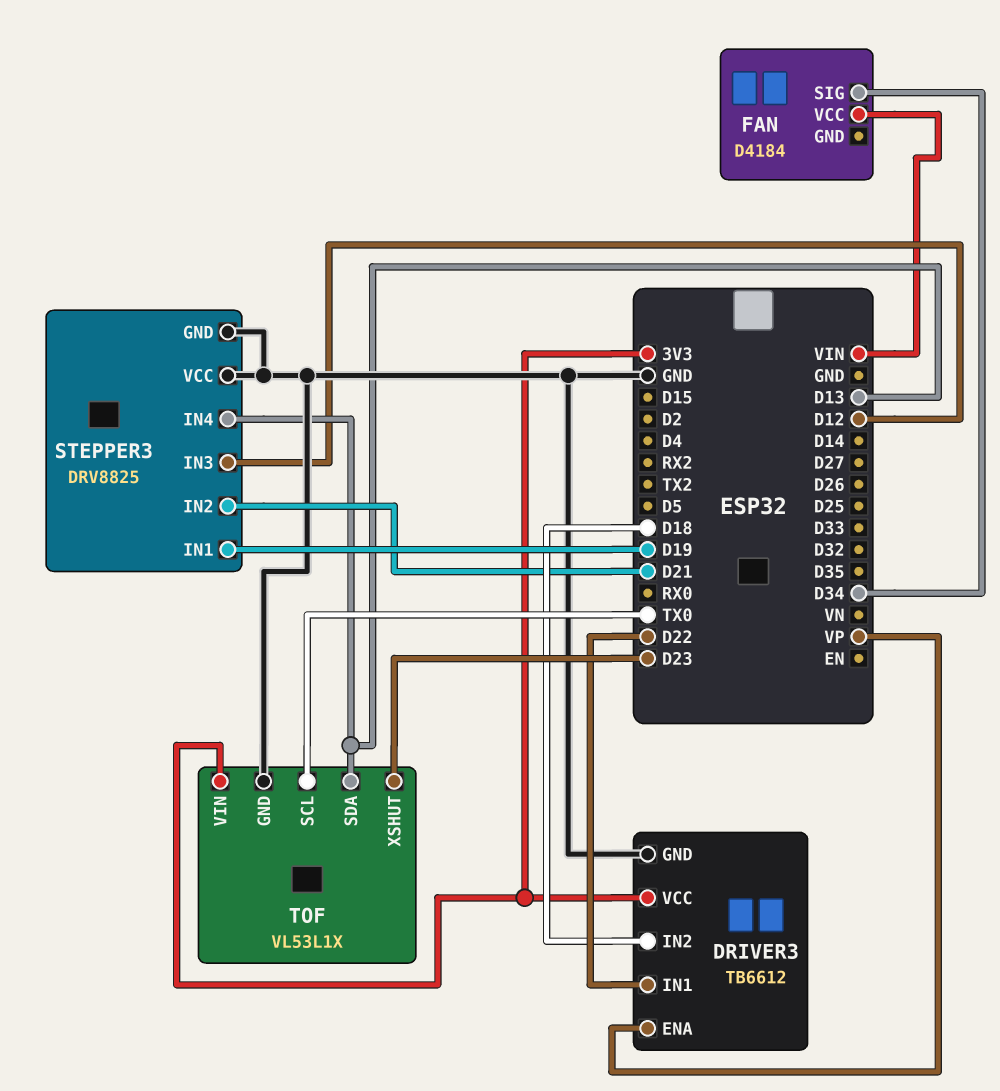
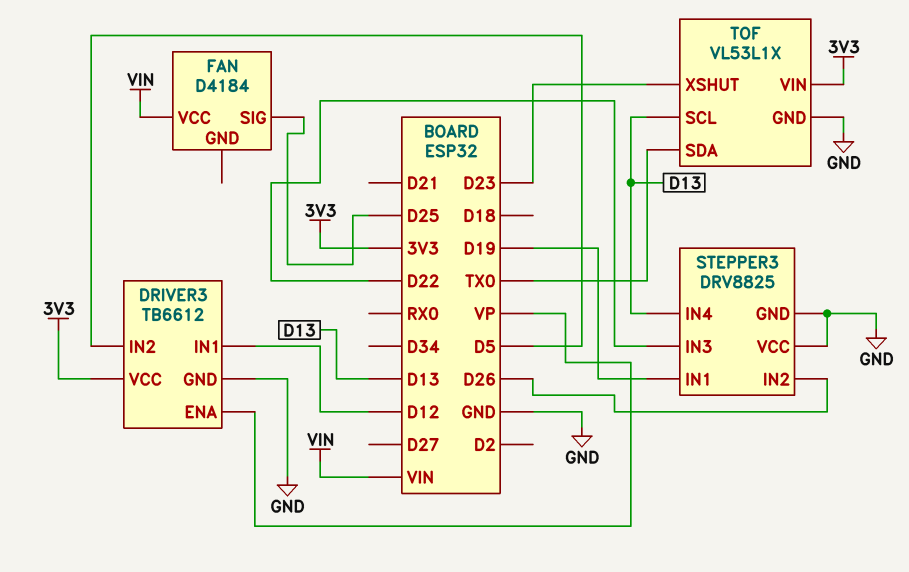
DRIVER3 pin IN1: D22 -> D12
DRIVER3 pin IN2: D18 -> D5
FAN pin SIG: D34 -> D25
STEPPER3 pin IN2: D21 -> D26
STEPPER3 pin IN3: D12 -> D22
TOF pin SCL: TX0 -> D13
TOF pin SDA: D13 -> TX0

